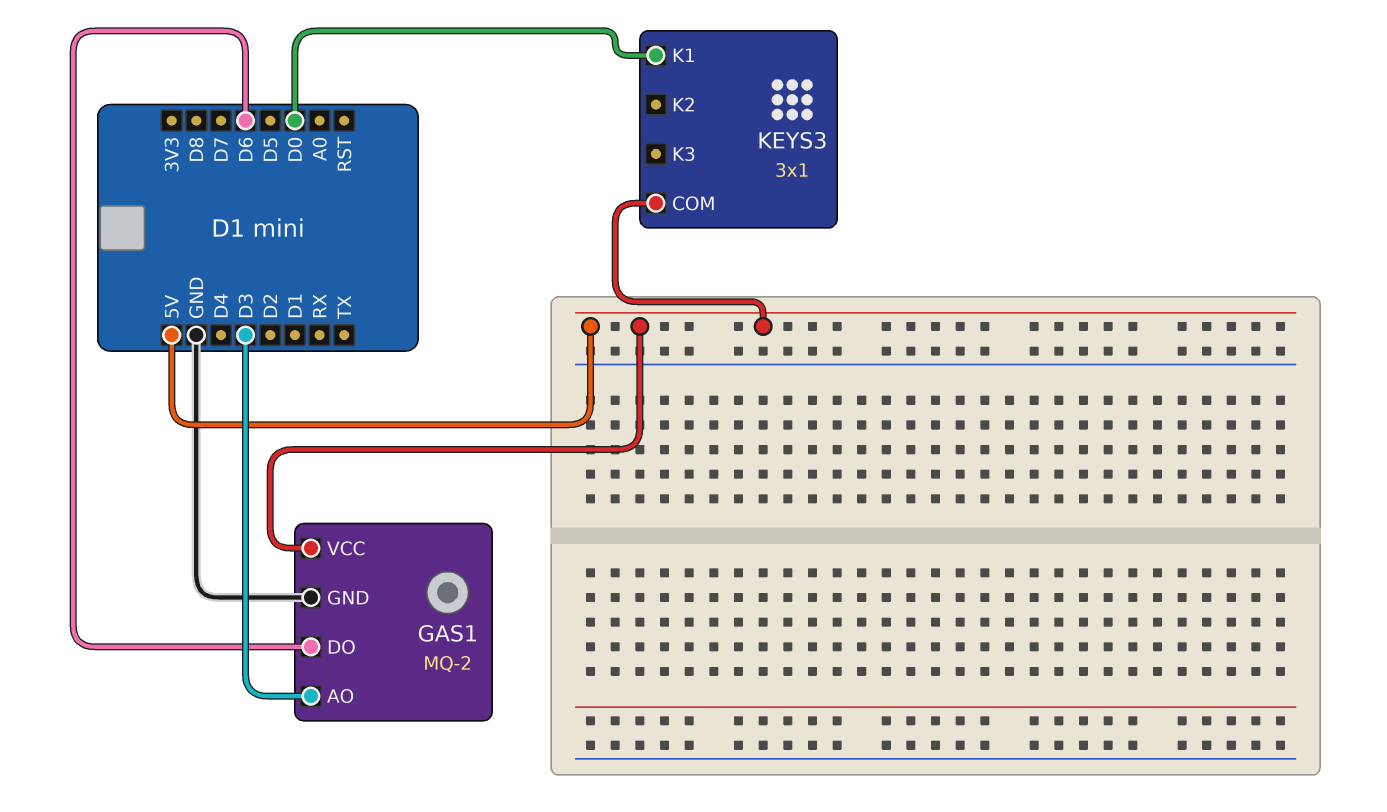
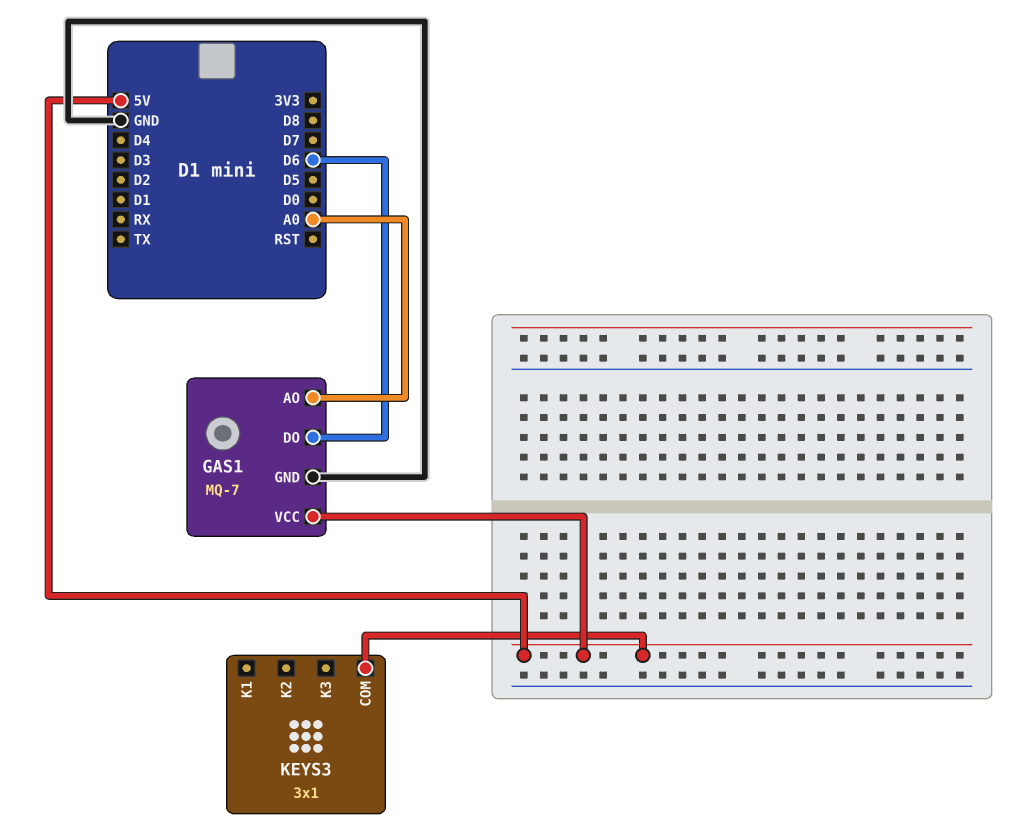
GAS1: MQ-2 -> MQ-7
GAS1 pin AO: D3 -> A0
KEYS3 pin K1: D0 -> none

